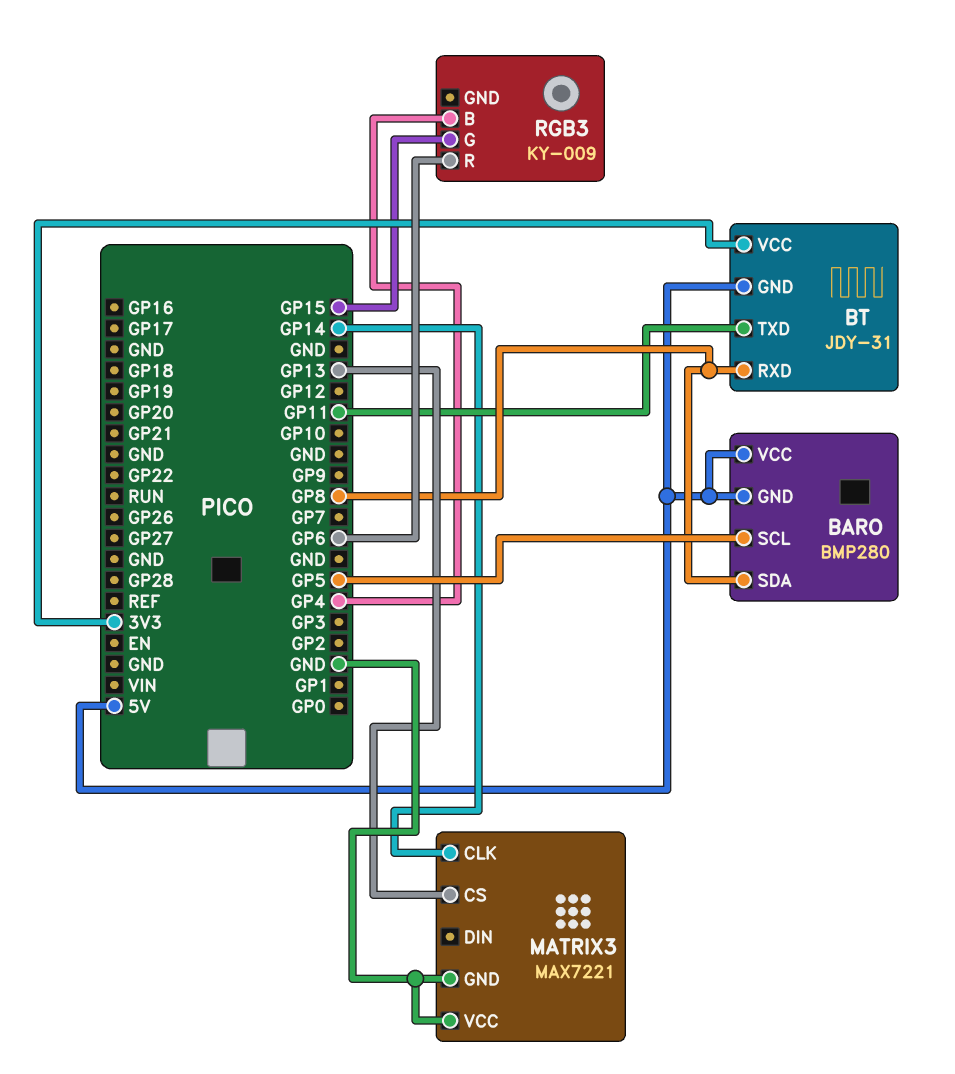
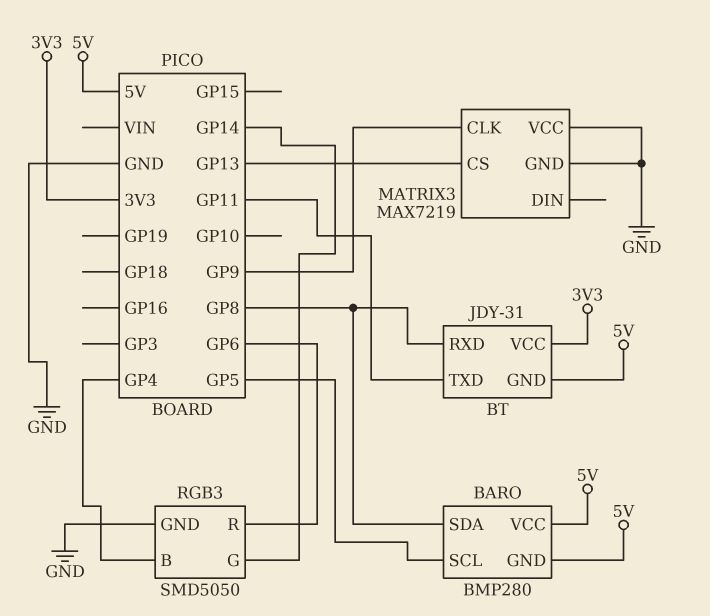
MATRIX3: MAX7221 -> MAX7219
MATRIX3 pin CLK: GP14 -> GP9
RGB3: KY-009 -> SMD5050
RGB3 pin G: GP15 -> GP14
RGB3 pin GND: none -> GND

